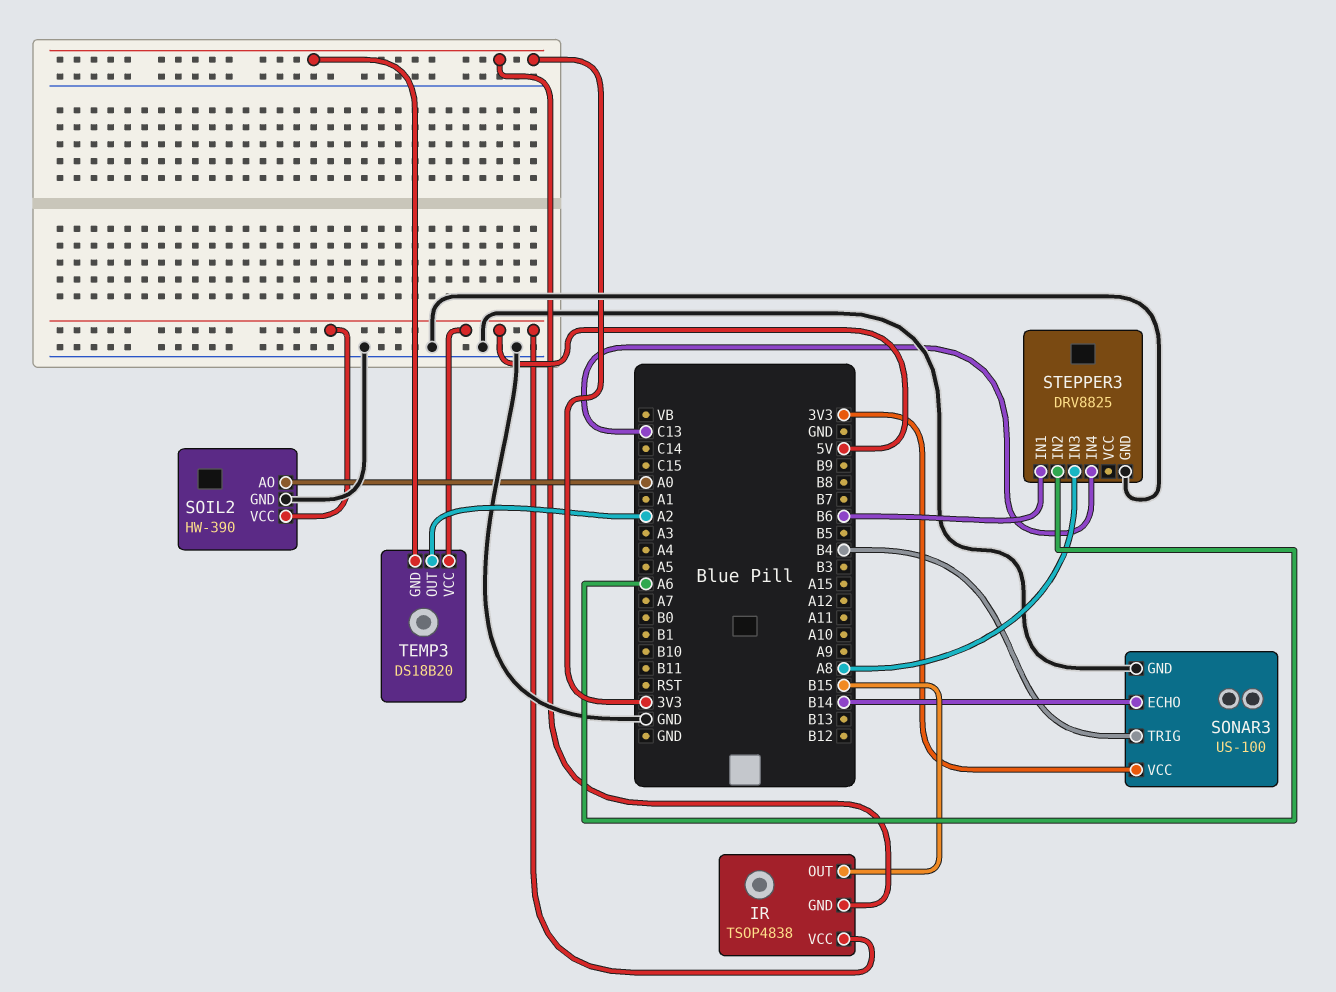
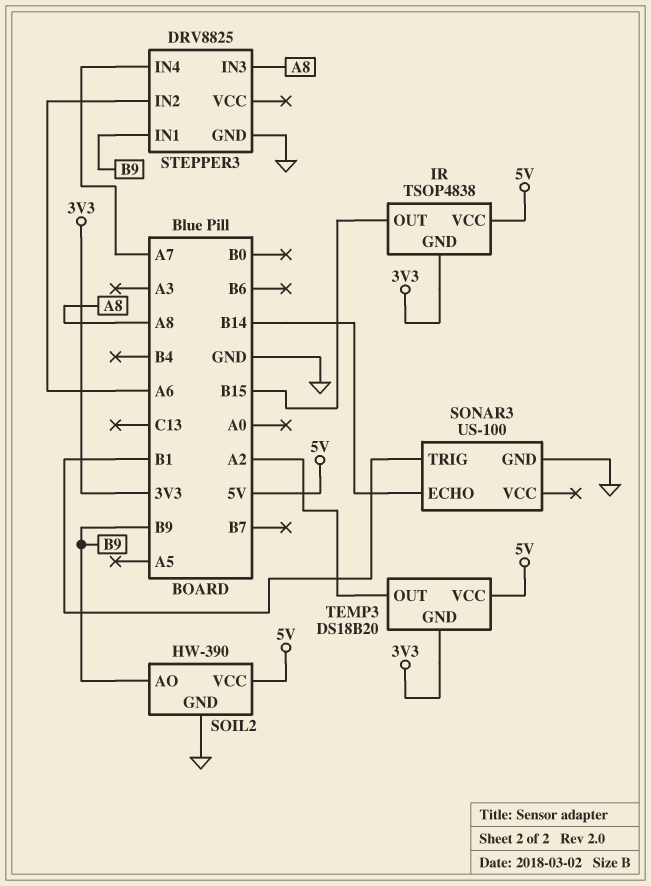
SOIL2 pin AO: A0 -> B9
SONAR3 pin TRIG: B4 -> B1
SONAR3 pin VCC: 3V3 -> none
STEPPER3 pin IN1: B6 -> B9
STEPPER3 pin IN4: C13 -> A7

